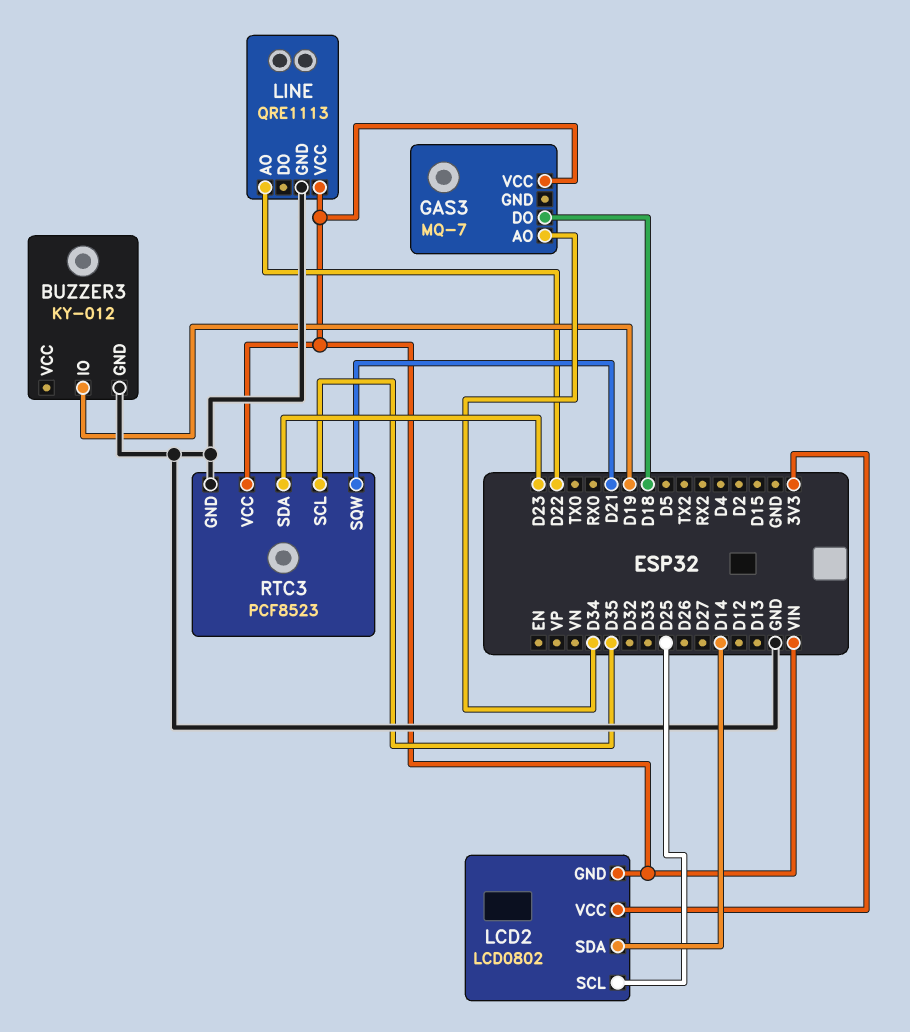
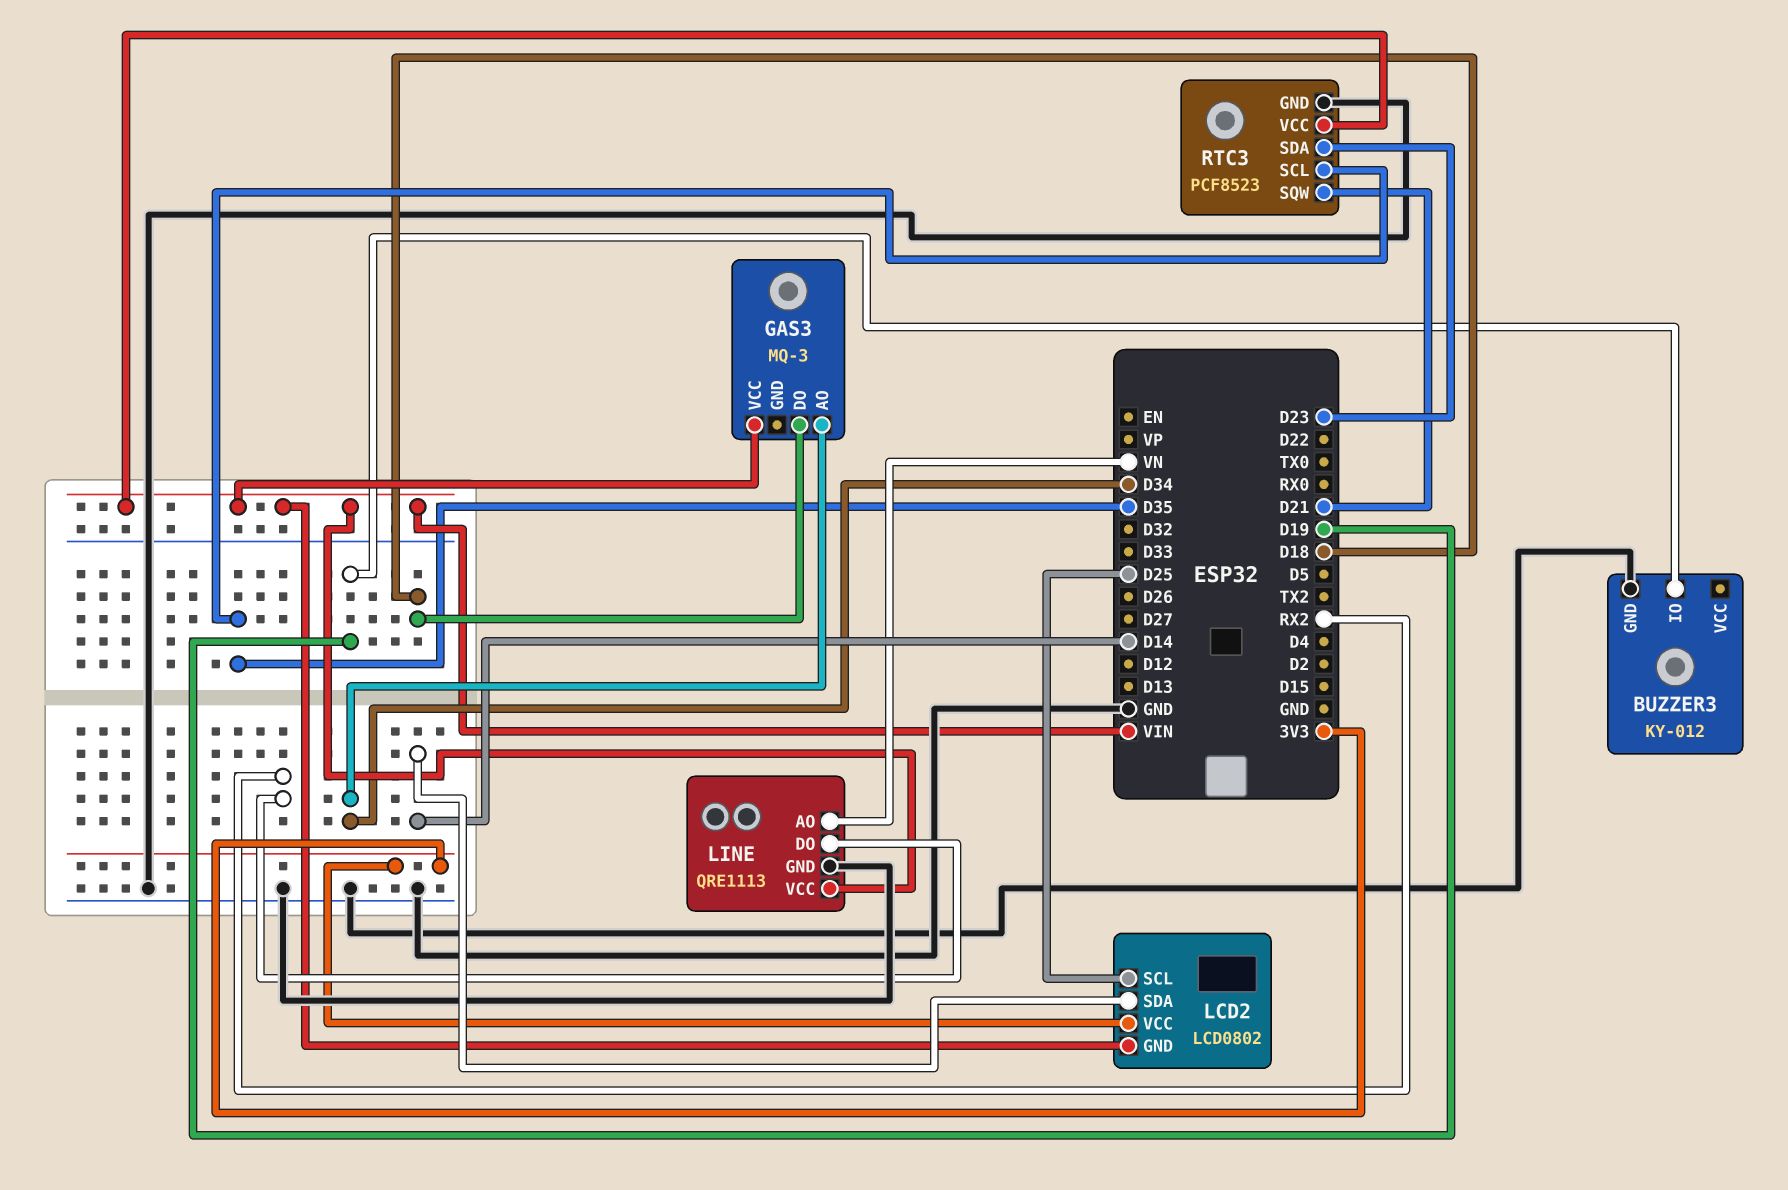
GAS3: MQ-7 -> MQ-3
LINE pin AO: D22 -> VN
LINE pin DO: none -> RX2

